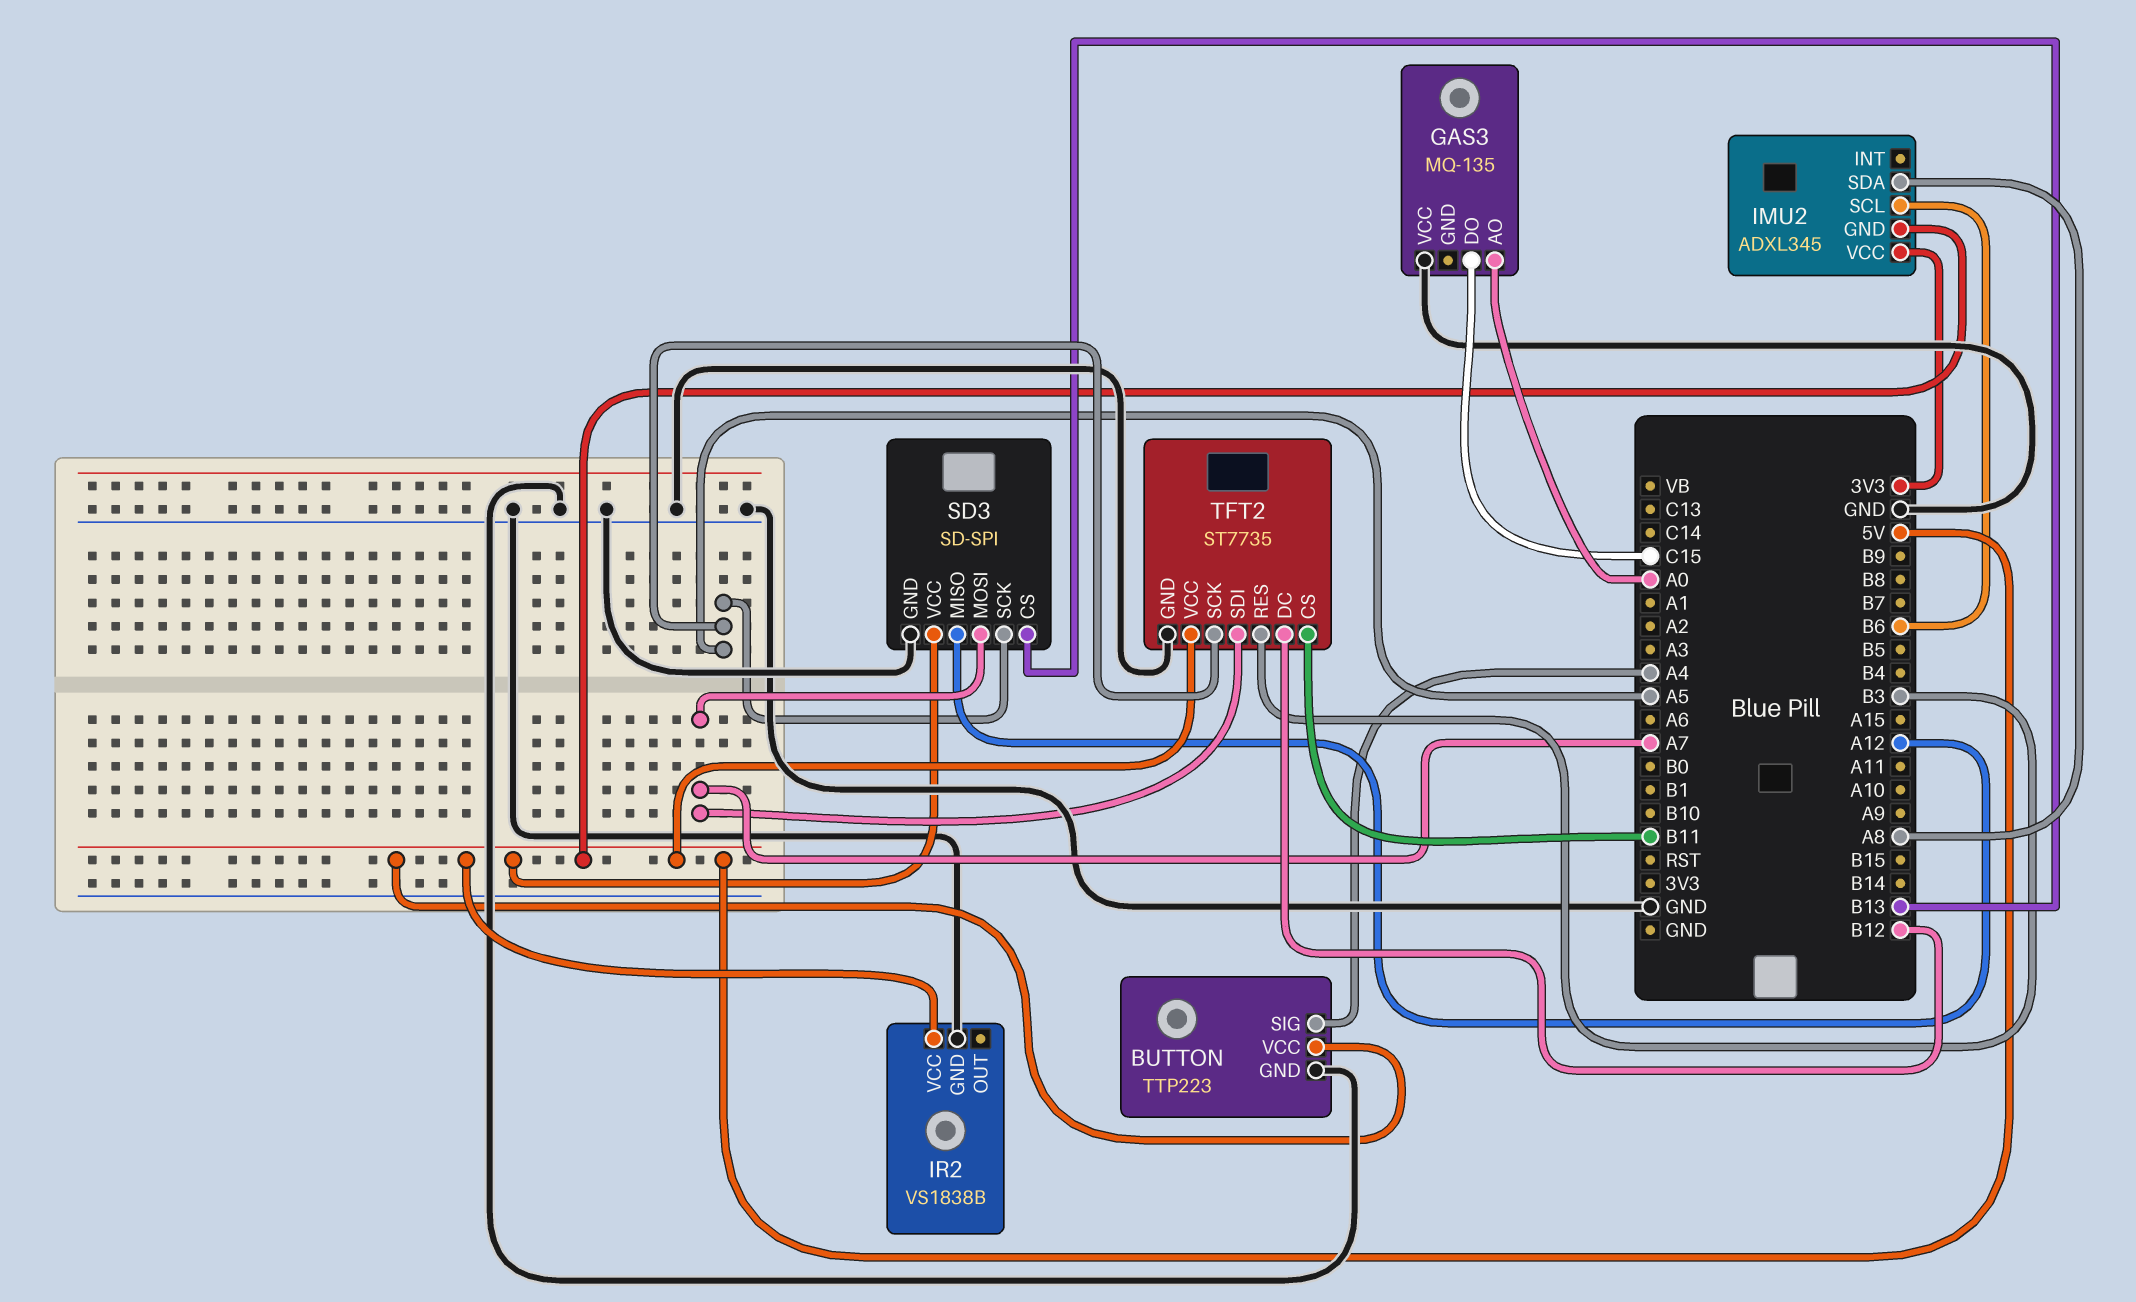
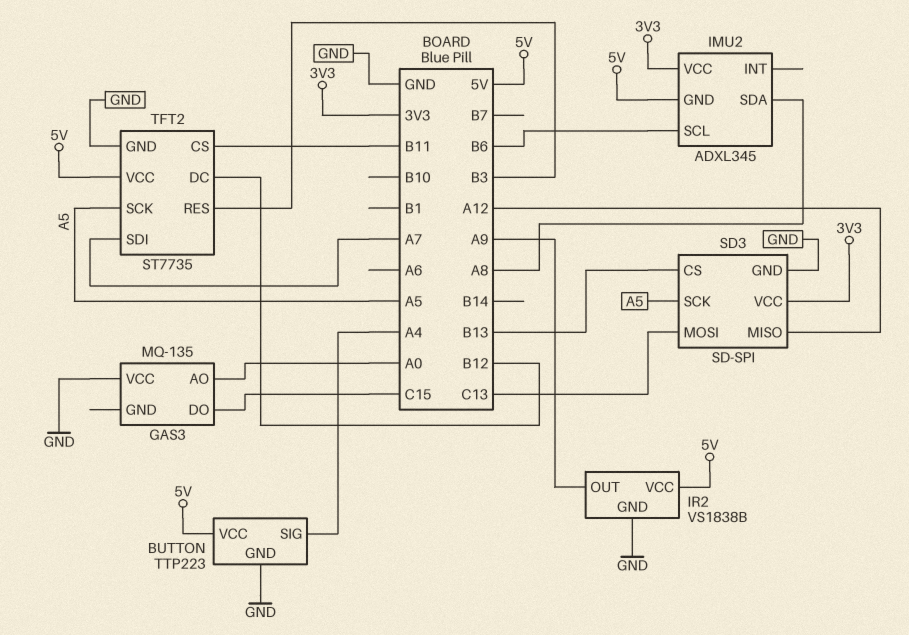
IR2 pin OUT: none -> A9
SD3 pin MOSI: A7 -> C13
SD3 pin VCC: 5V -> 3V3

